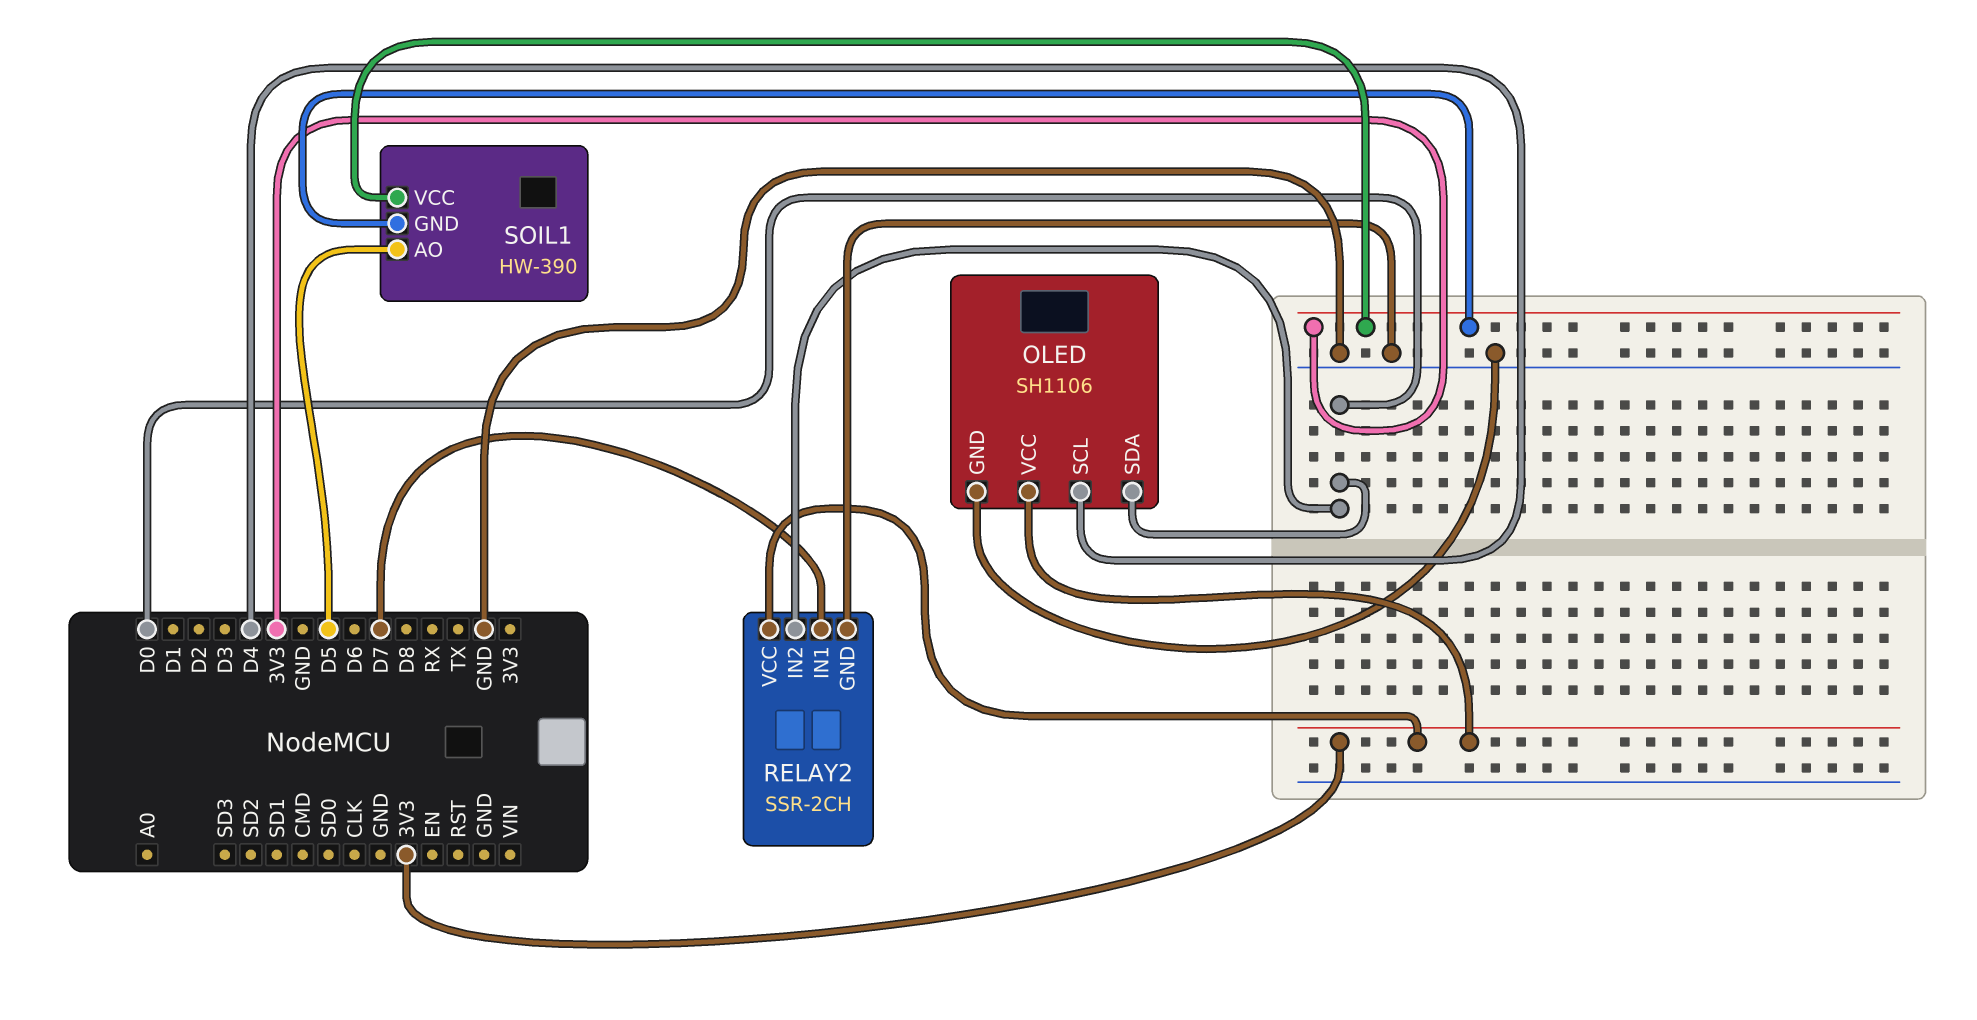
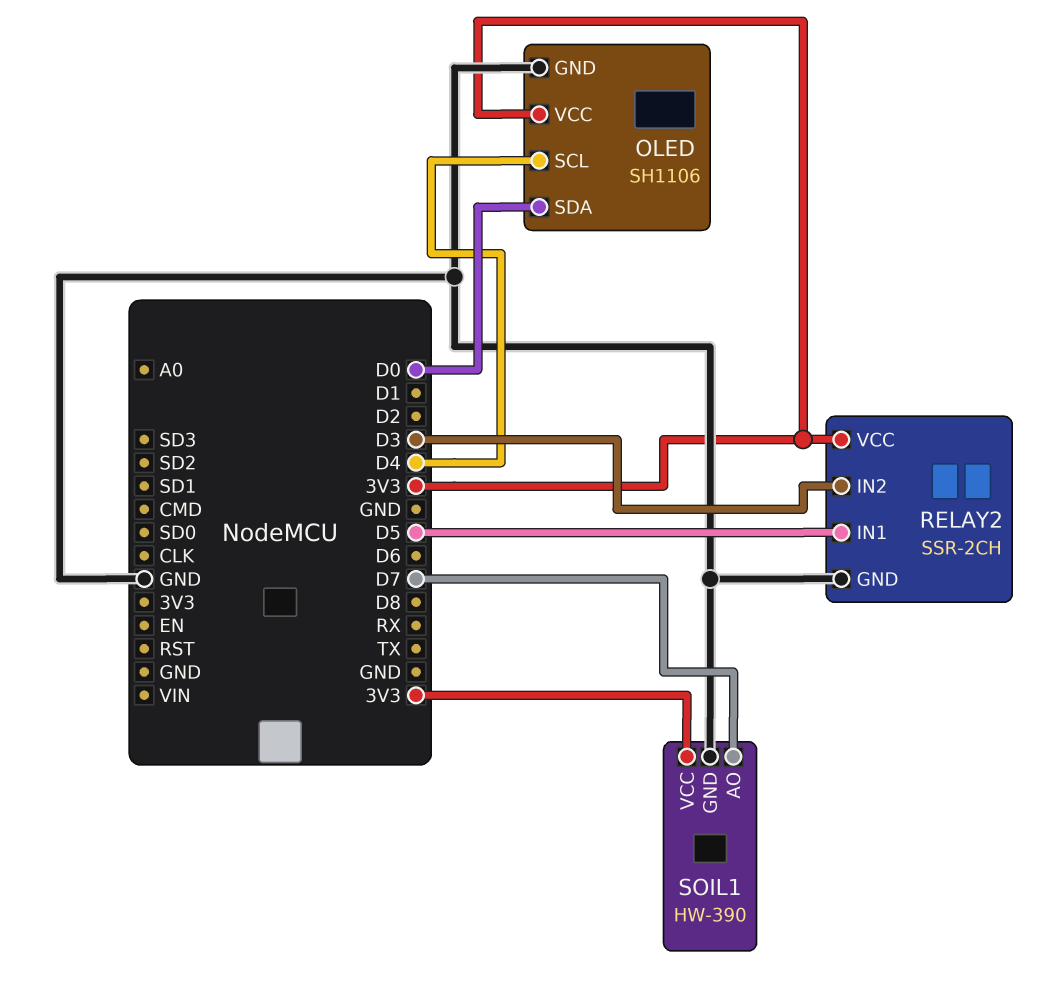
RELAY2 pin IN1: D7 -> D5
RELAY2 pin IN2: D0 -> D3
SOIL1 pin AO: D5 -> D7
SOIL1 pin GND: 3V3 -> GND

